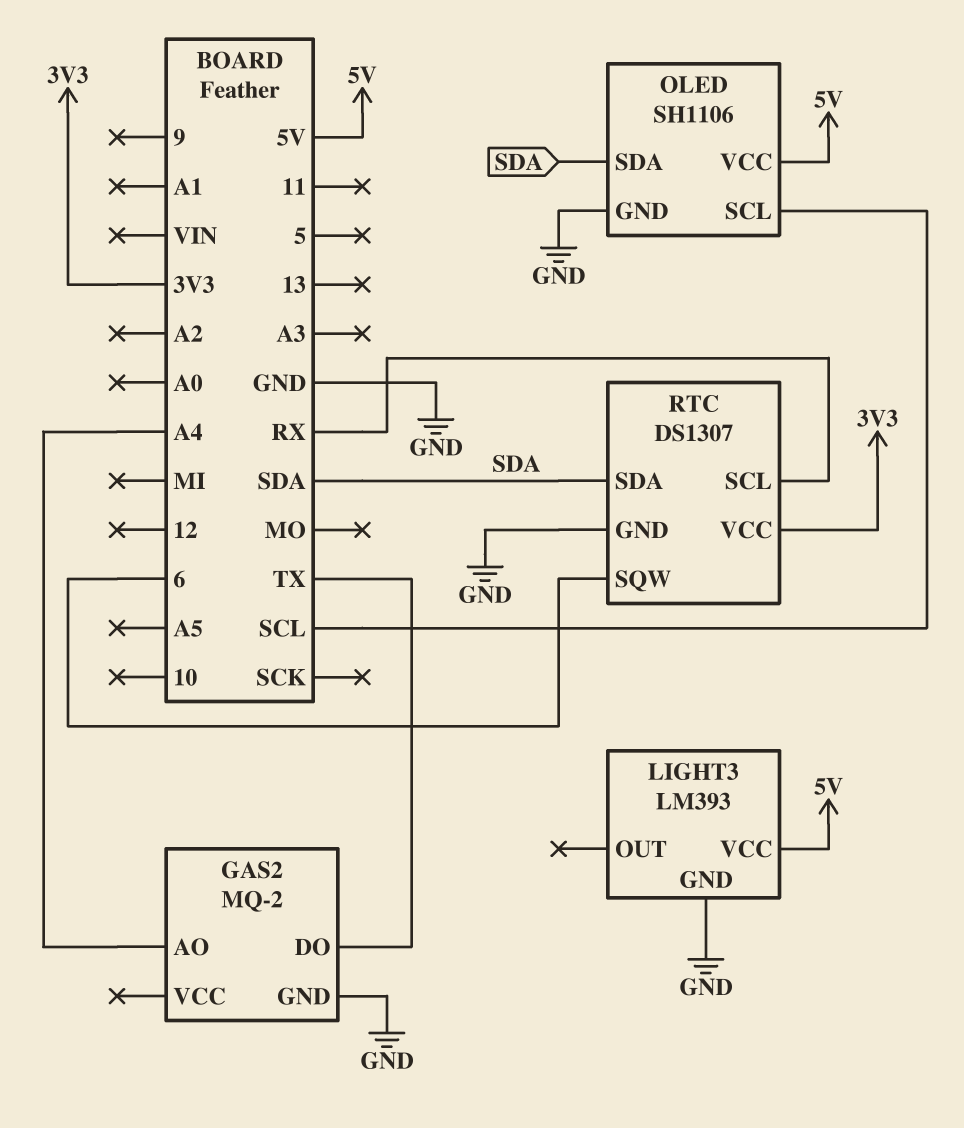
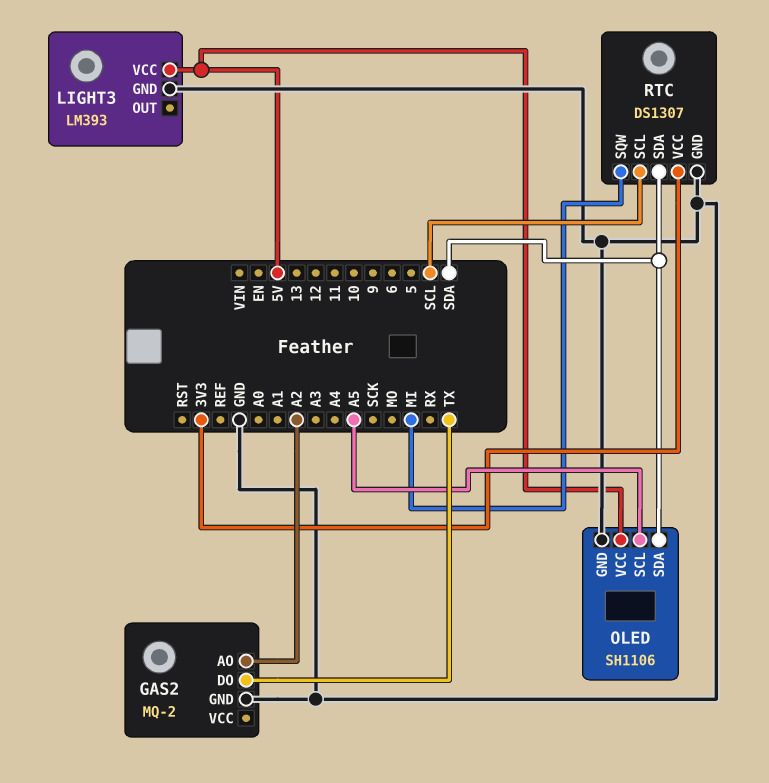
GAS2 pin AO: A4 -> A2
OLED pin SCL: SCL -> A5
RTC pin SCL: RX -> SCL
RTC pin SQW: 6 -> MI

